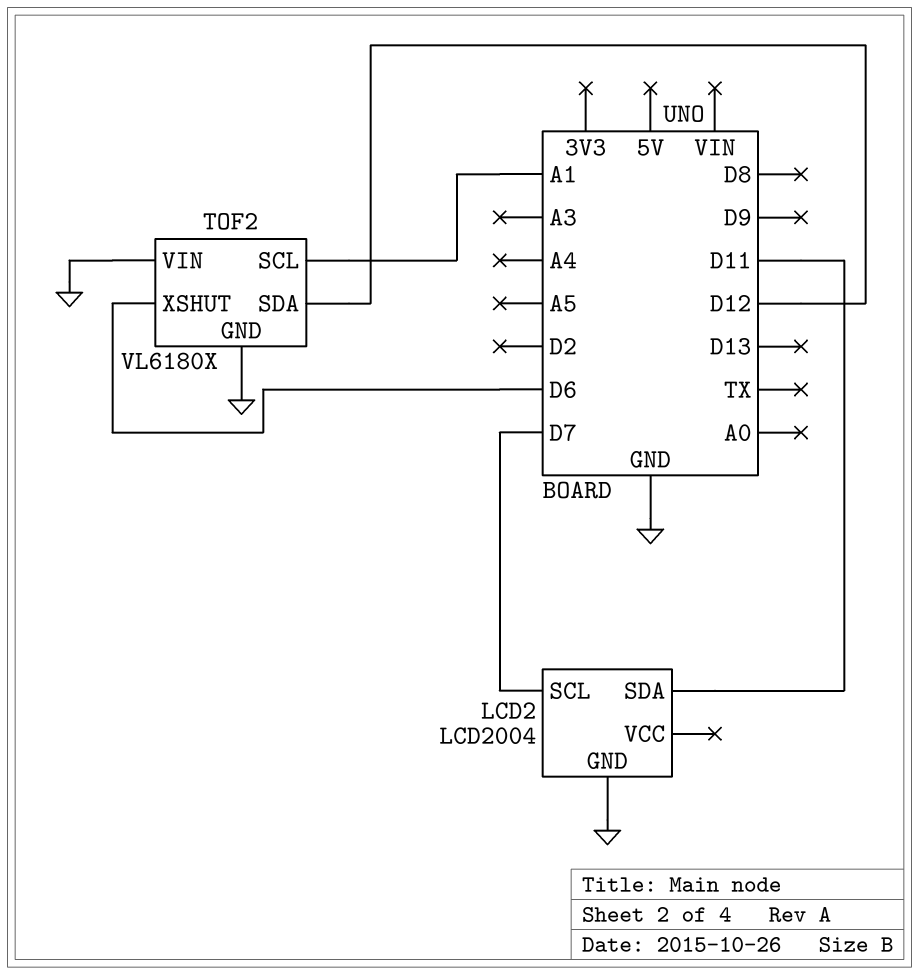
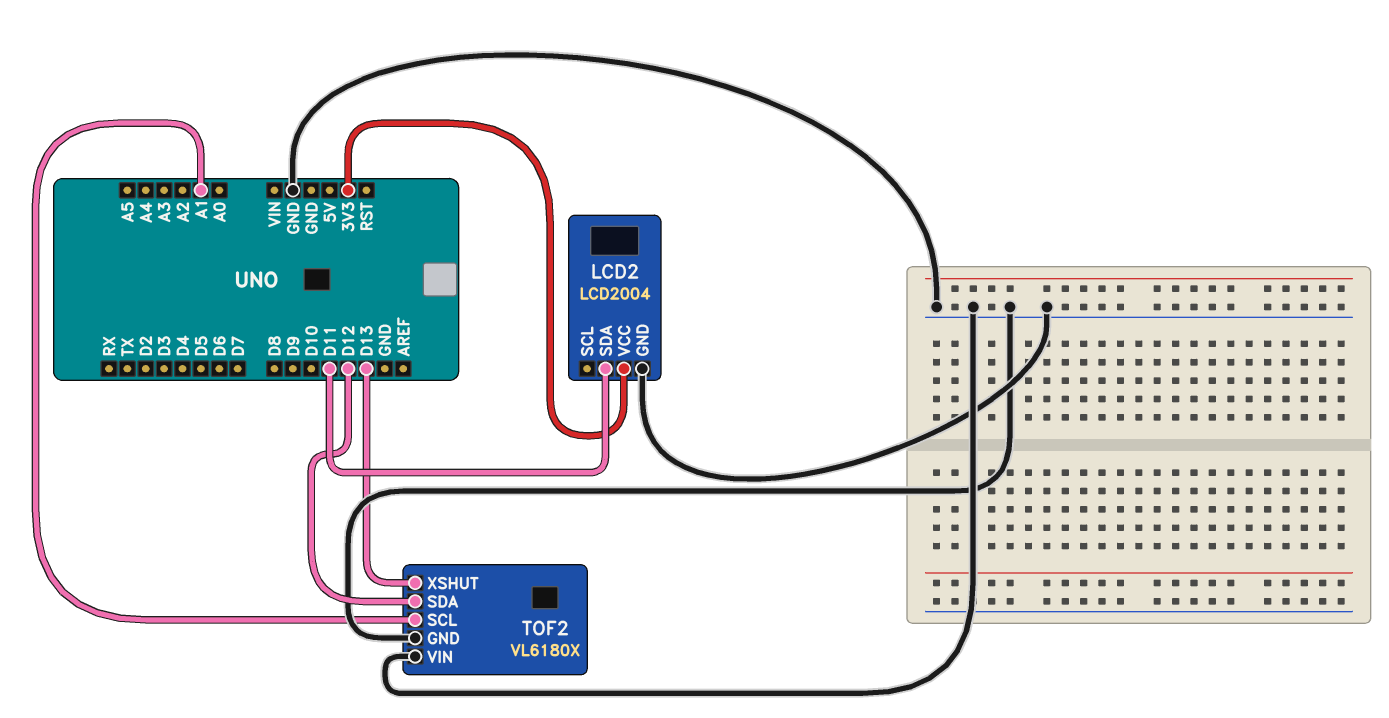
LCD2 pin SCL: D7 -> none
LCD2 pin VCC: none -> 3V3
TOF2 pin XSHUT: D6 -> D13

